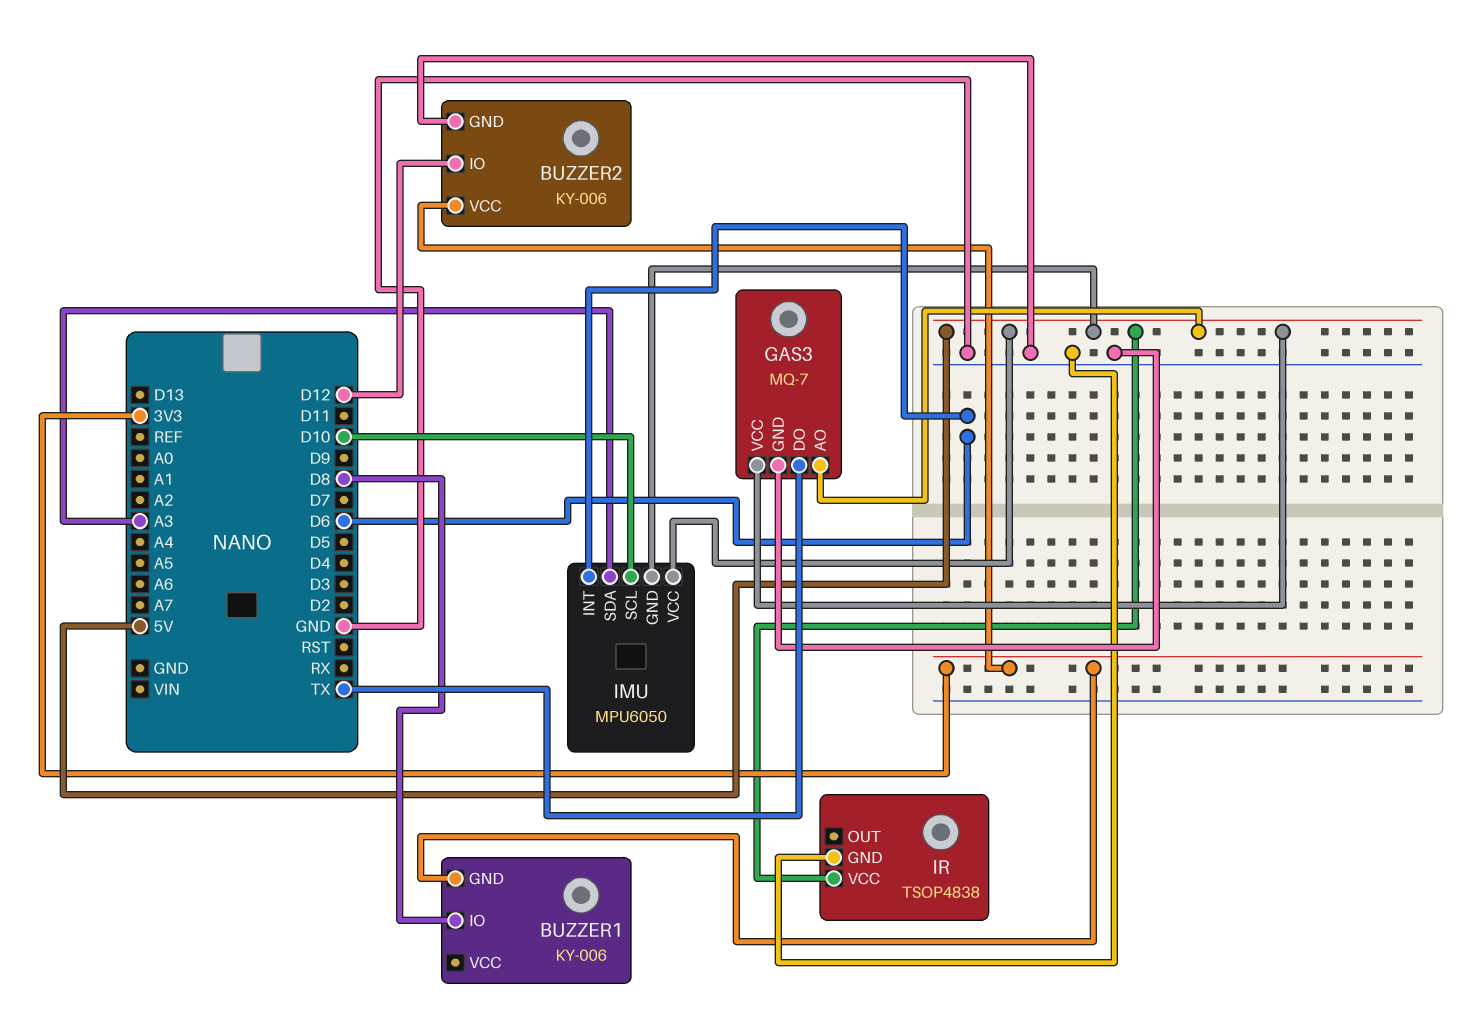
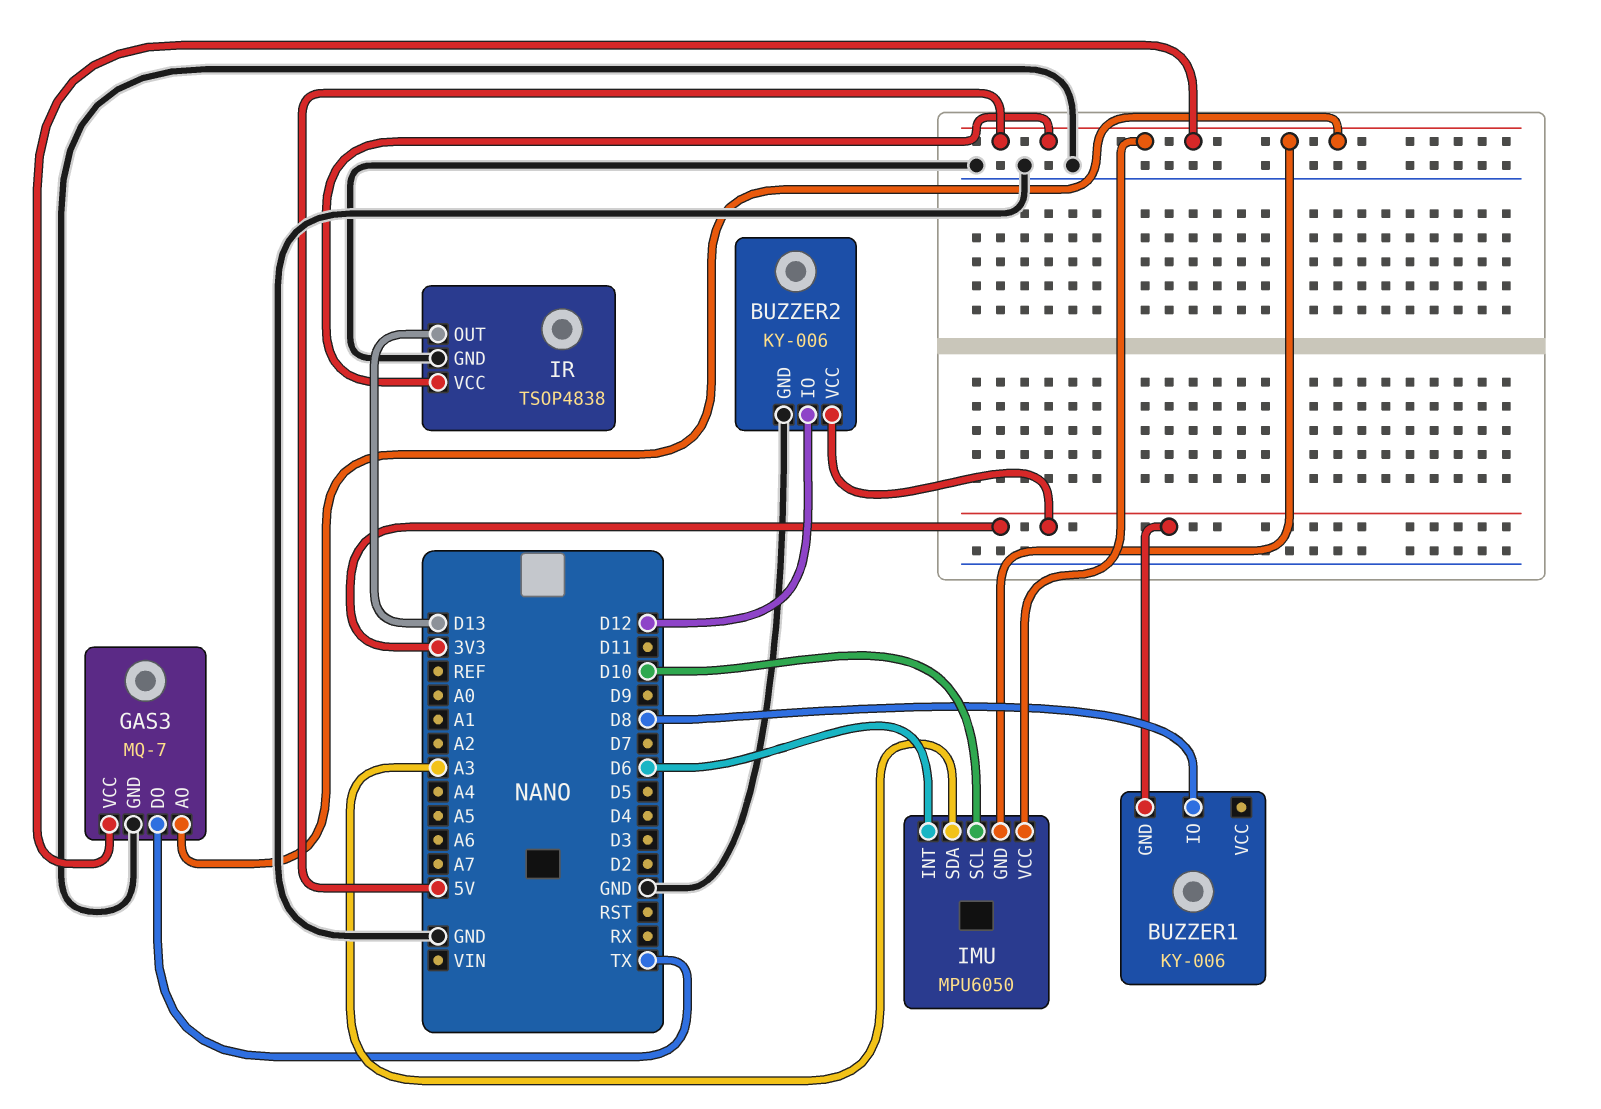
IR pin OUT: none -> D13

